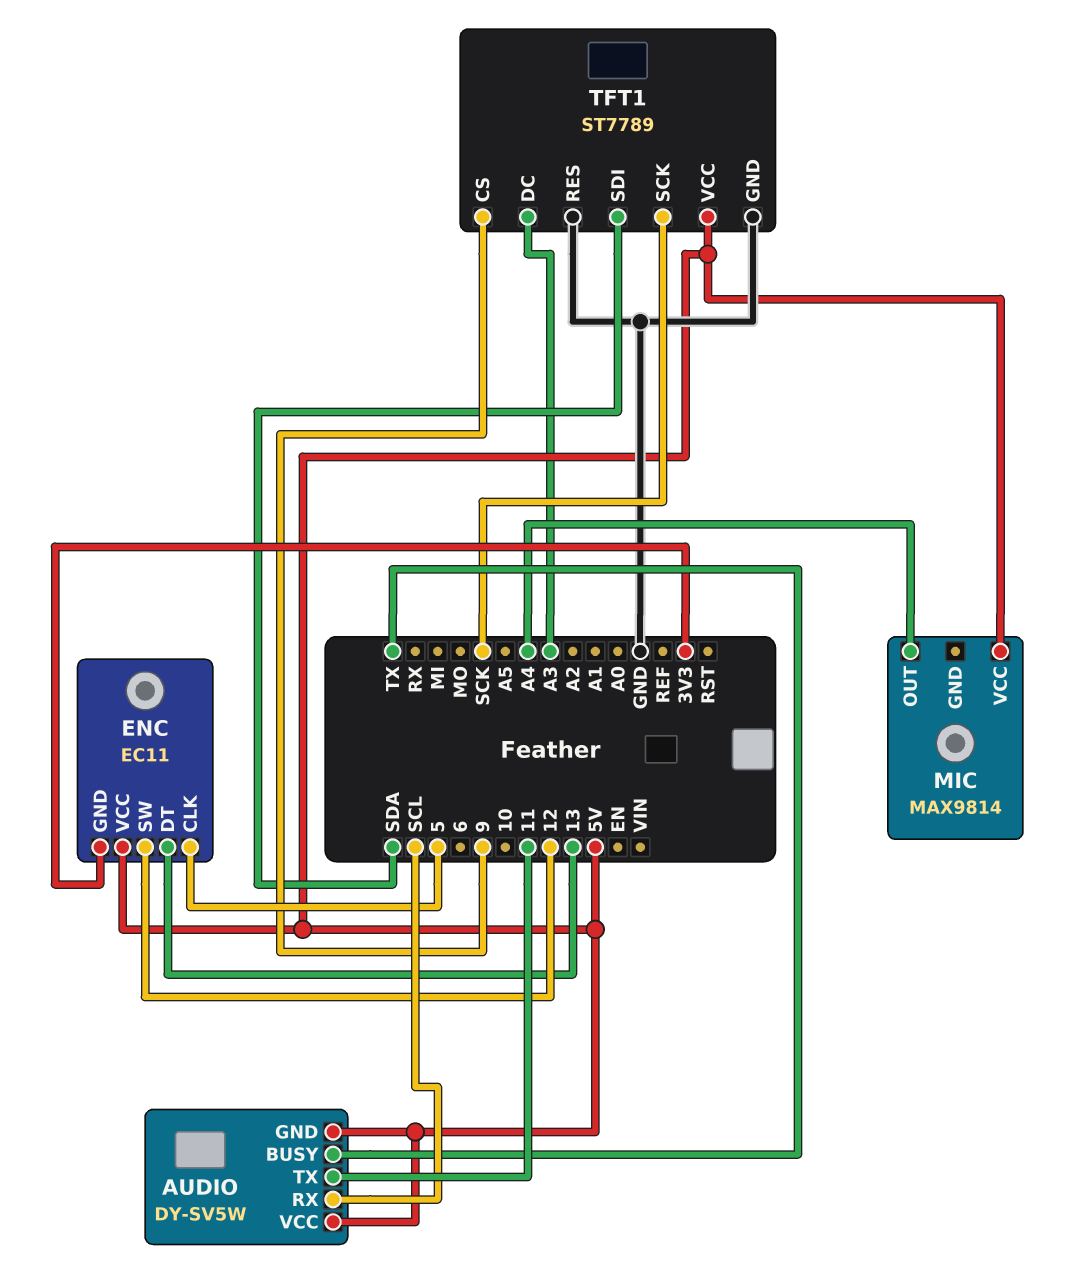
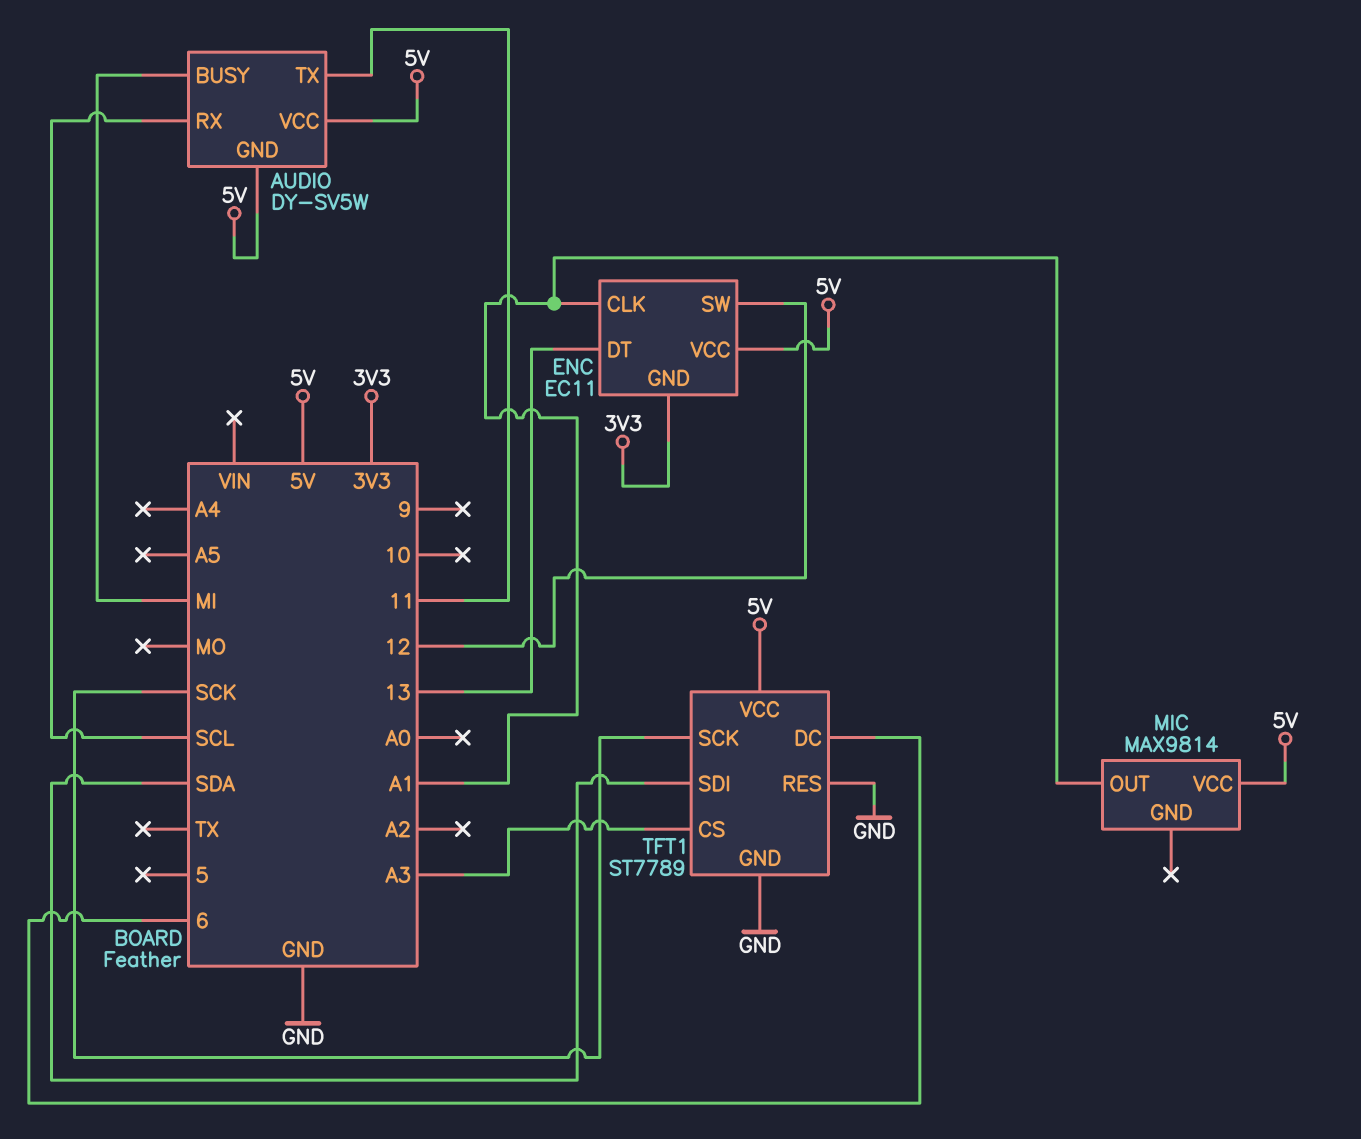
AUDIO pin BUSY: TX -> MI
ENC pin CLK: 5 -> A1
MIC pin OUT: A4 -> A1
TFT1 pin CS: 9 -> A3
TFT1 pin DC: A3 -> 6

